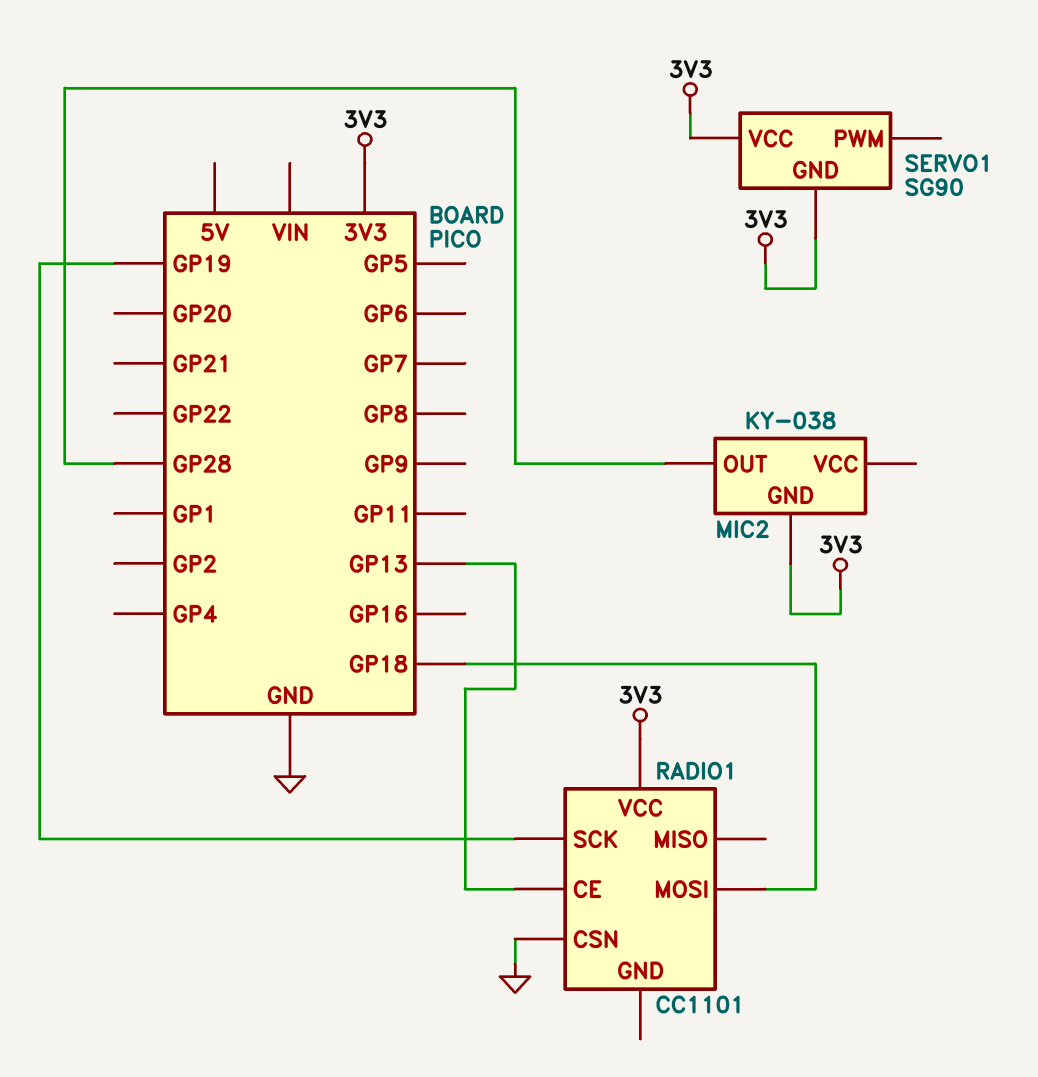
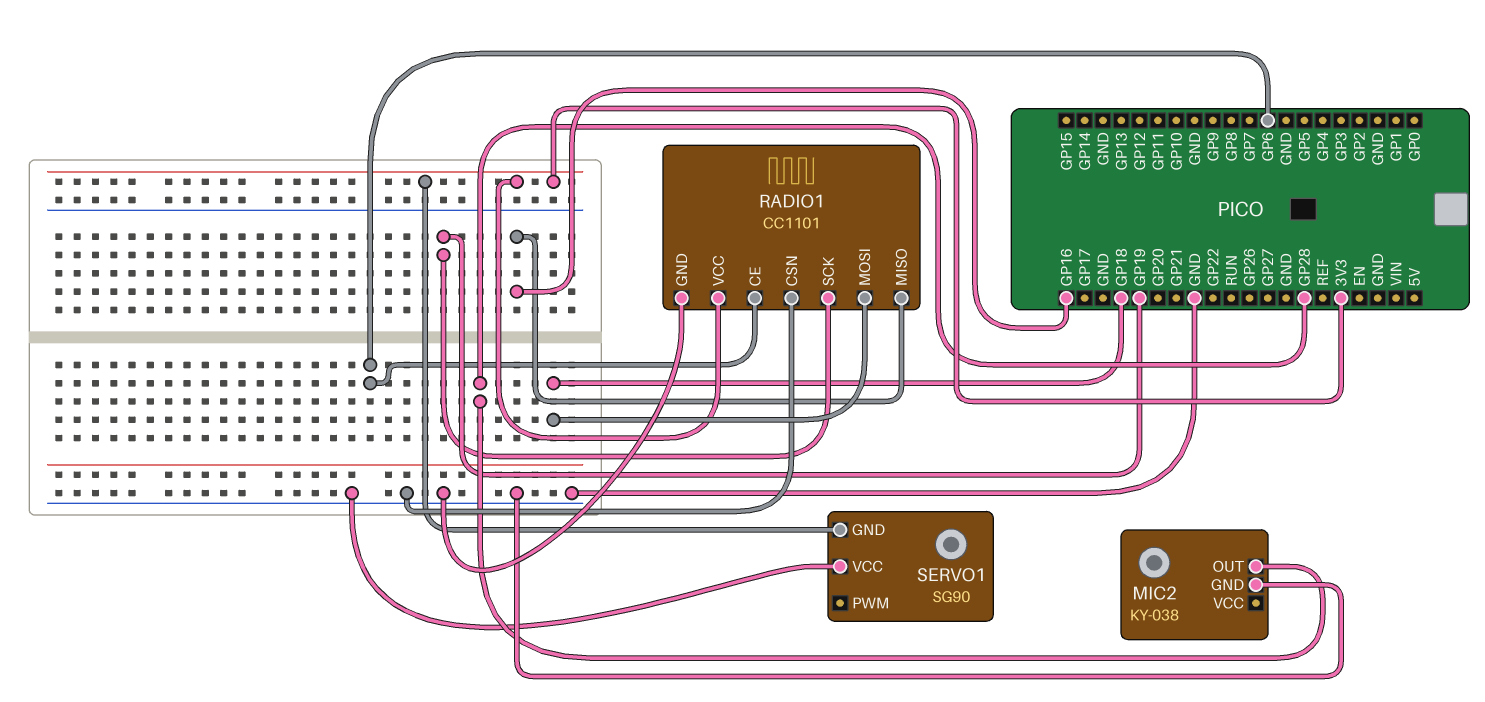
MIC2 pin GND: 3V3 -> GND
RADIO1 pin CE: GP13 -> GP6
RADIO1 pin GND: none -> GND
RADIO1 pin MISO: none -> GP16
SERVO1 pin VCC: 3V3 -> GND

